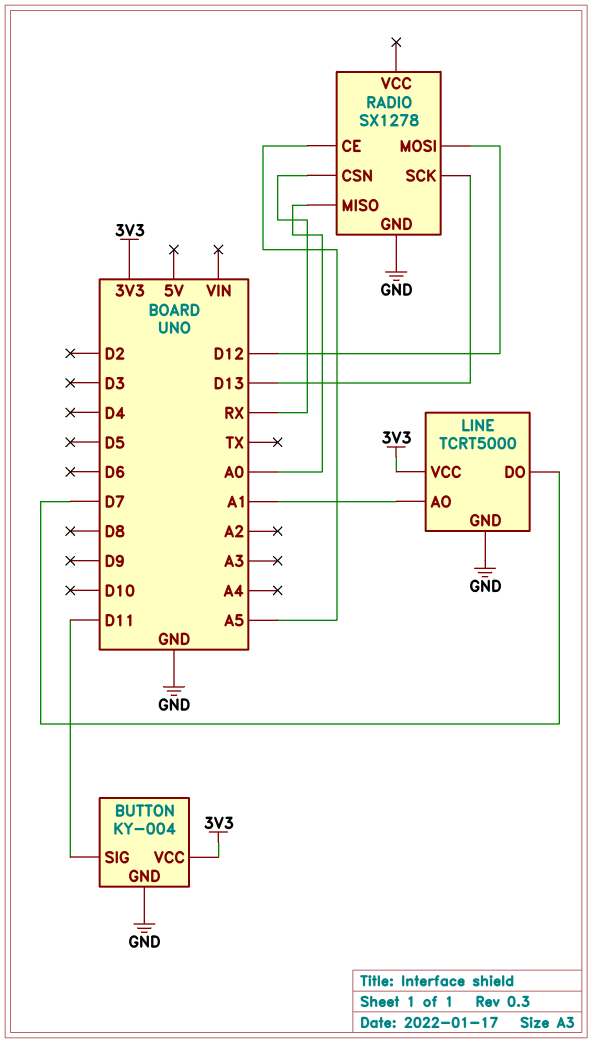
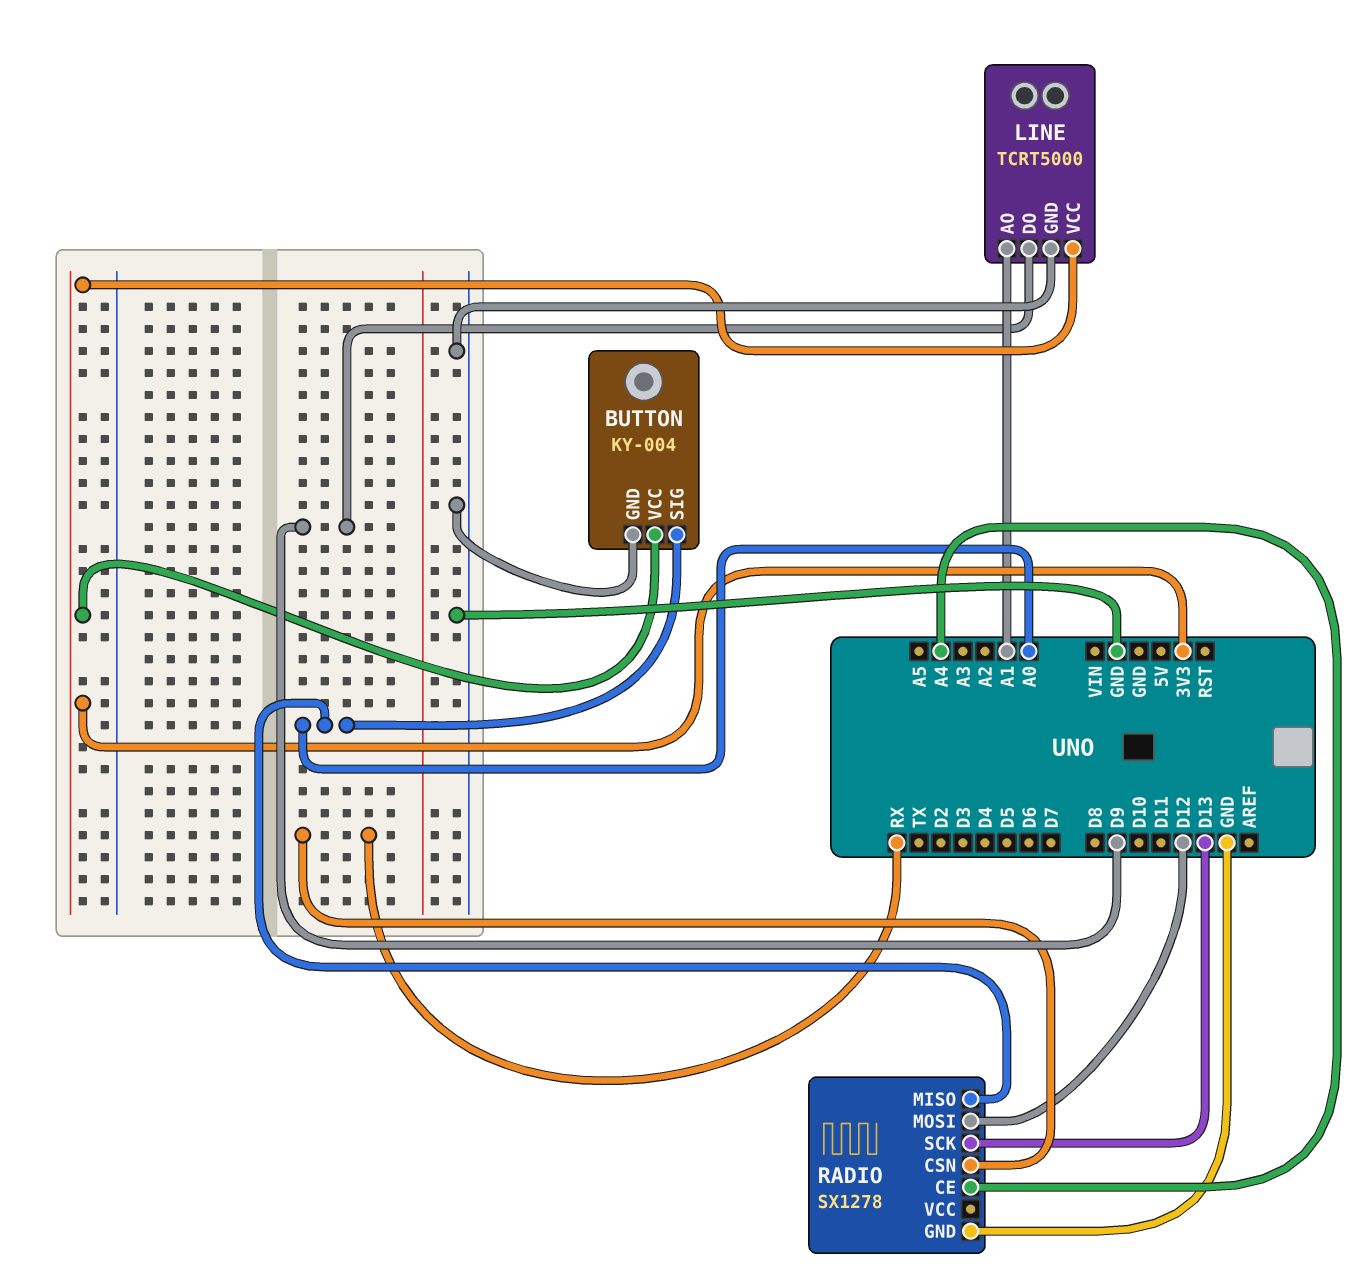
BUTTON pin SIG: D11 -> A0
LINE pin DO: D7 -> D9
RADIO pin CE: A5 -> A4

